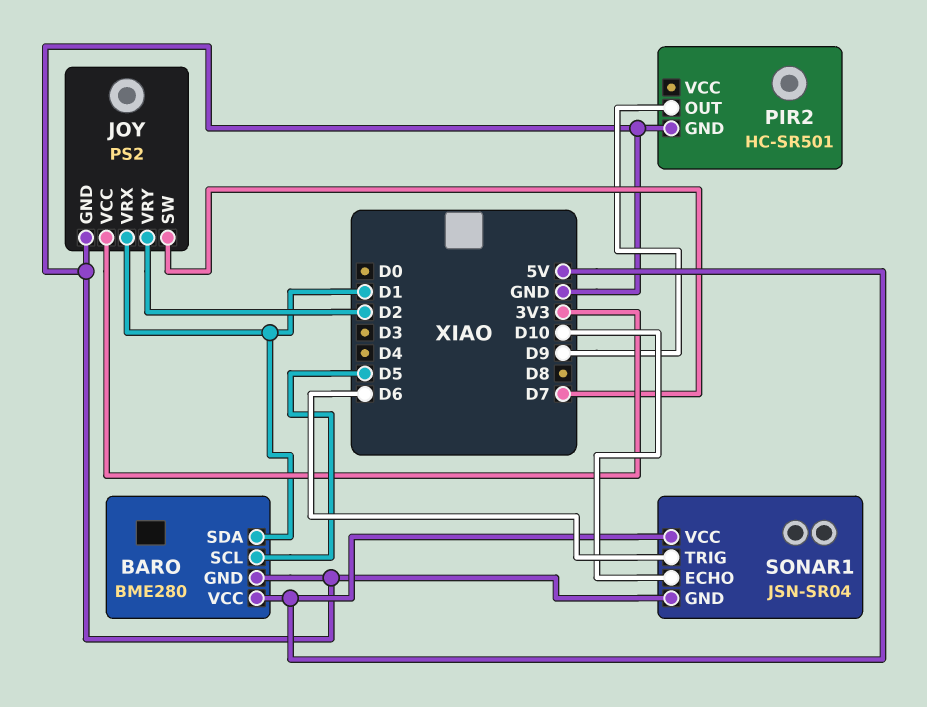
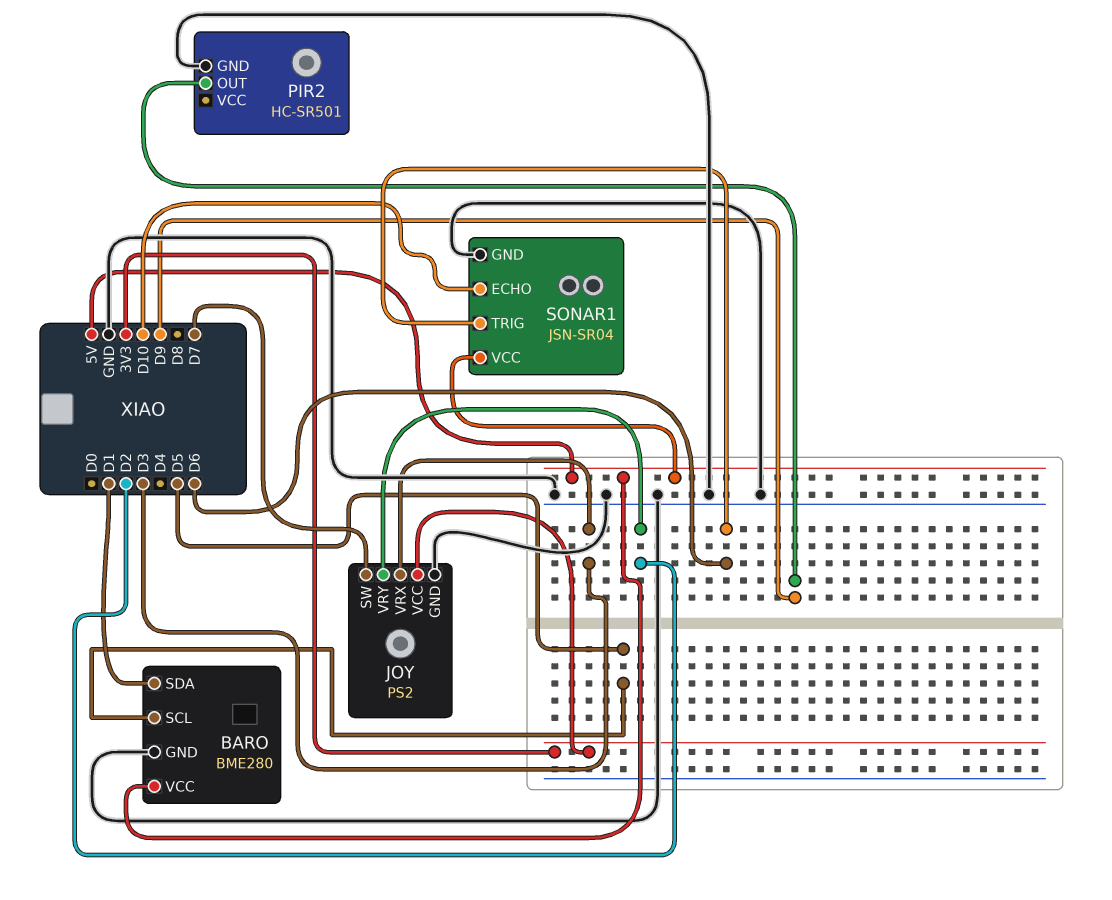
JOY pin VRX: D1 -> D3

